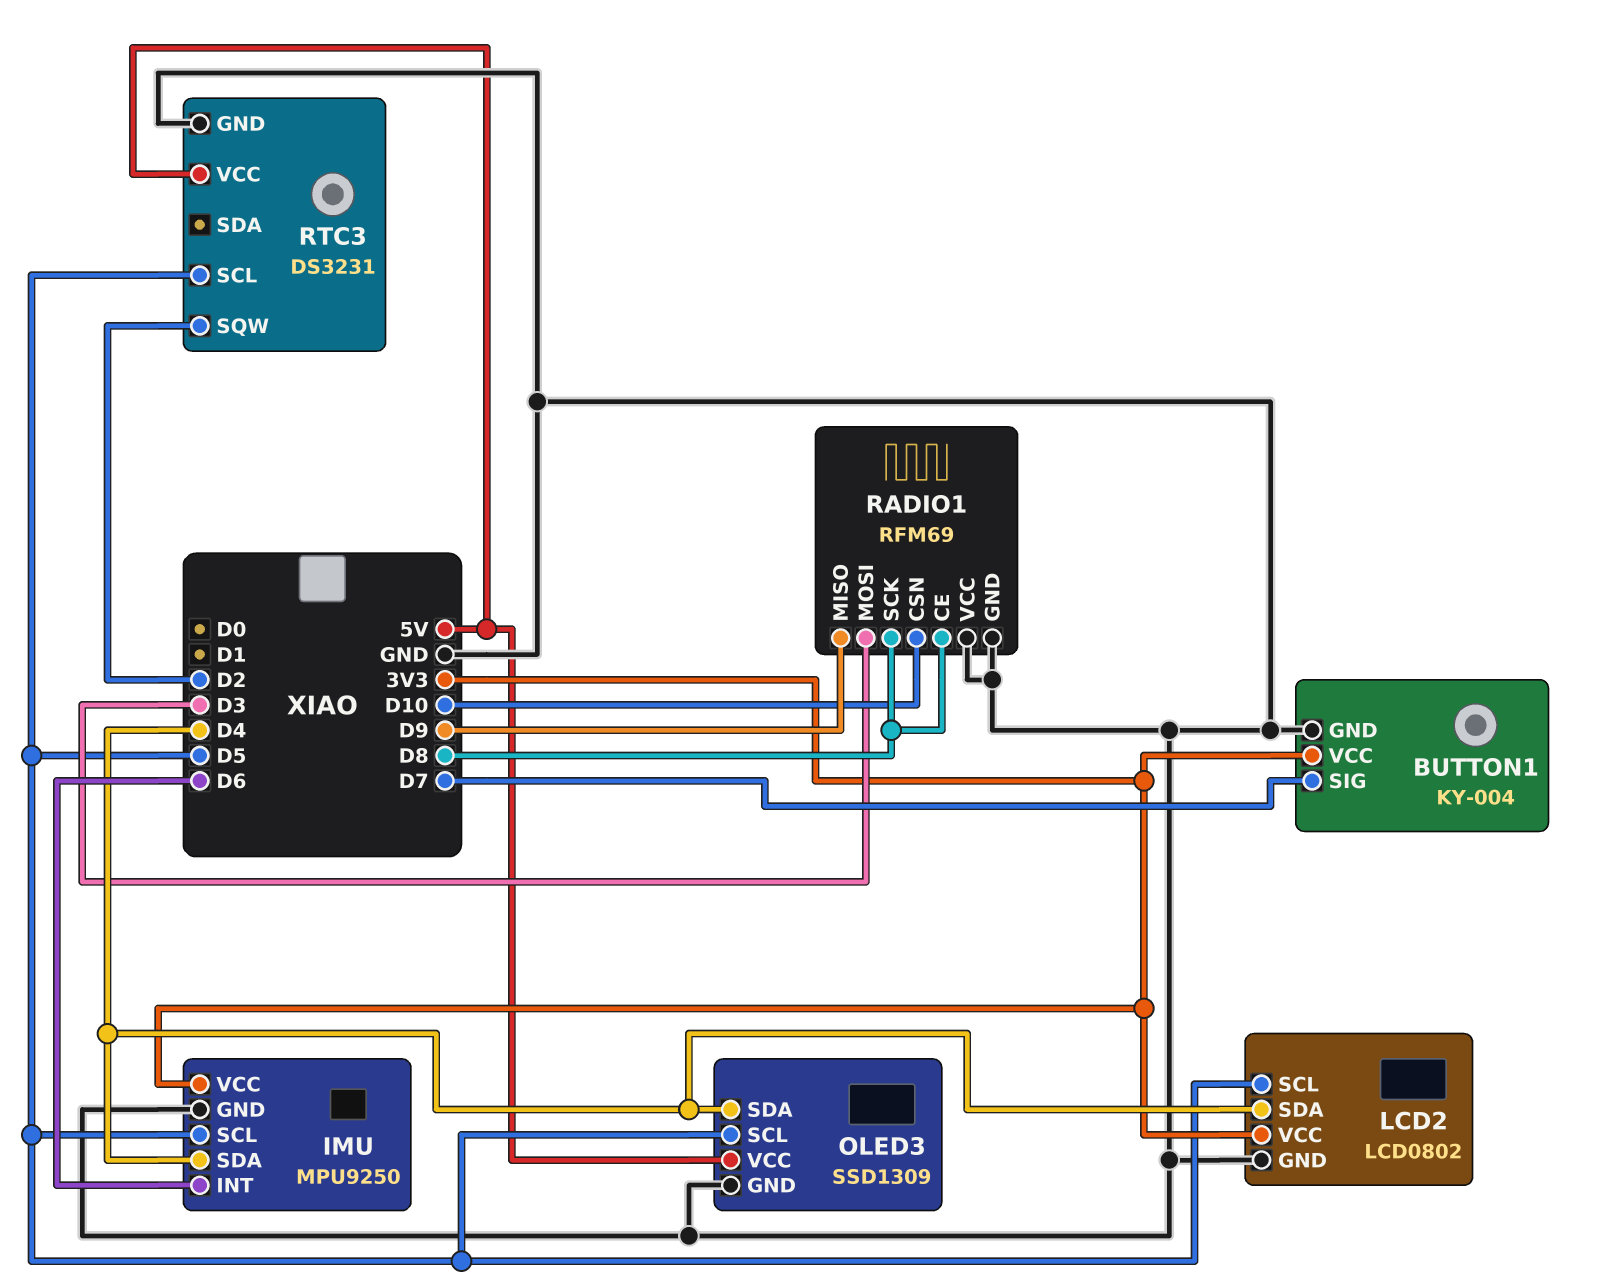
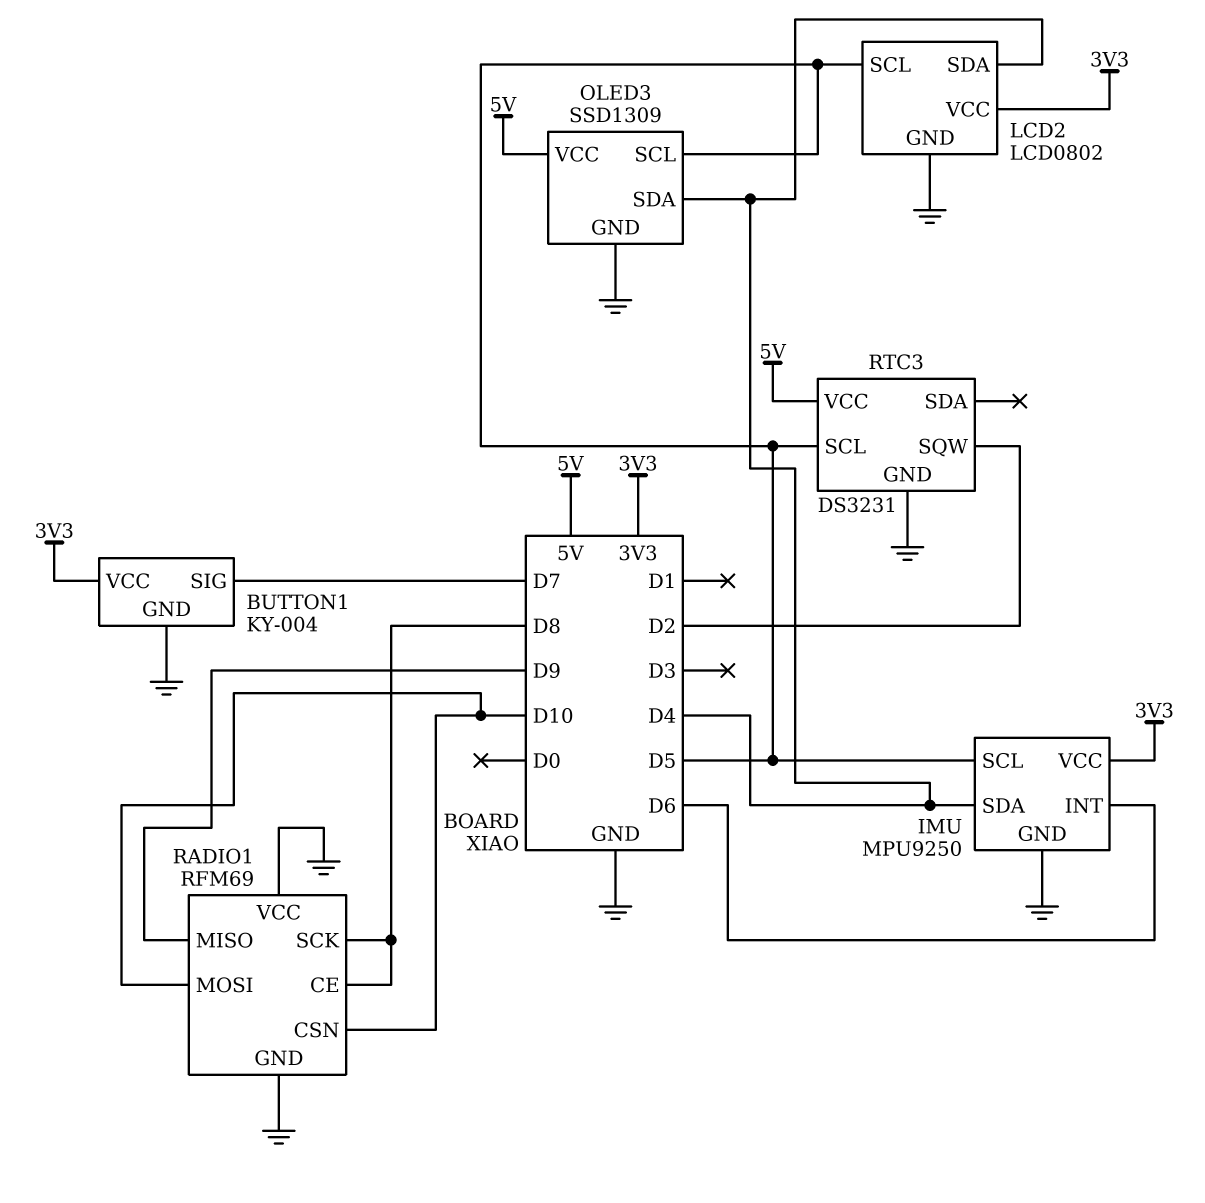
RADIO1 pin MOSI: D3 -> D10

